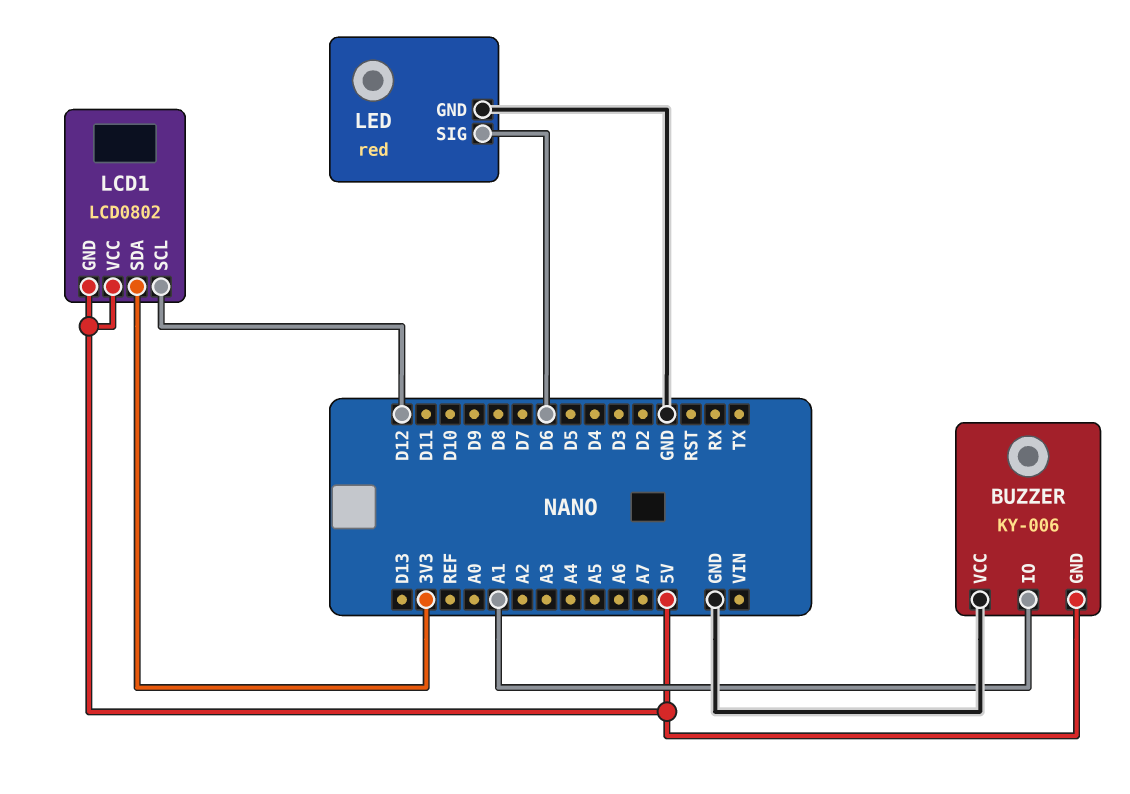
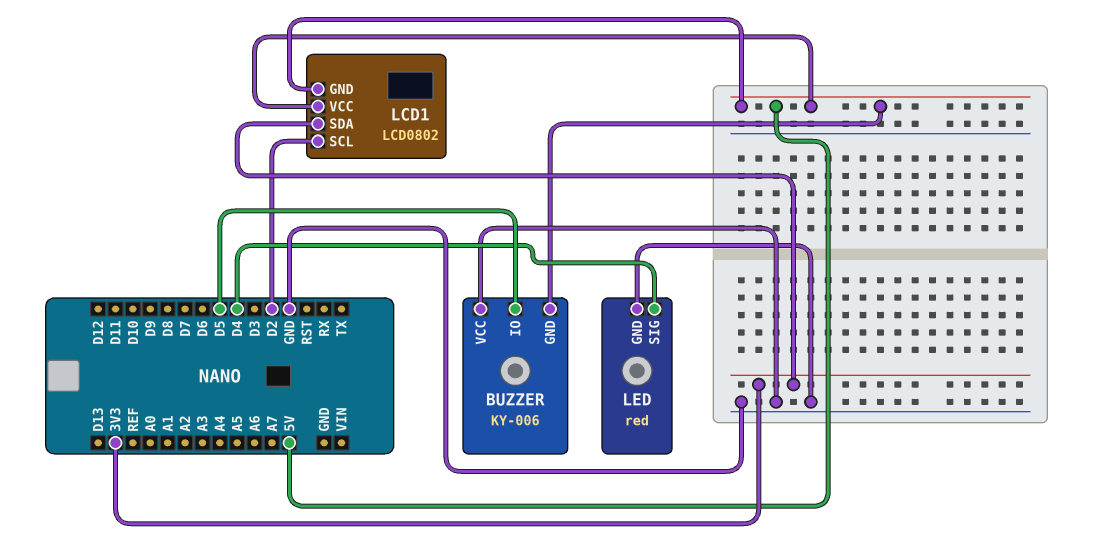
BUZZER pin IO: A1 -> D5
LCD1 pin SCL: D12 -> D2
LED pin SIG: D6 -> D4

